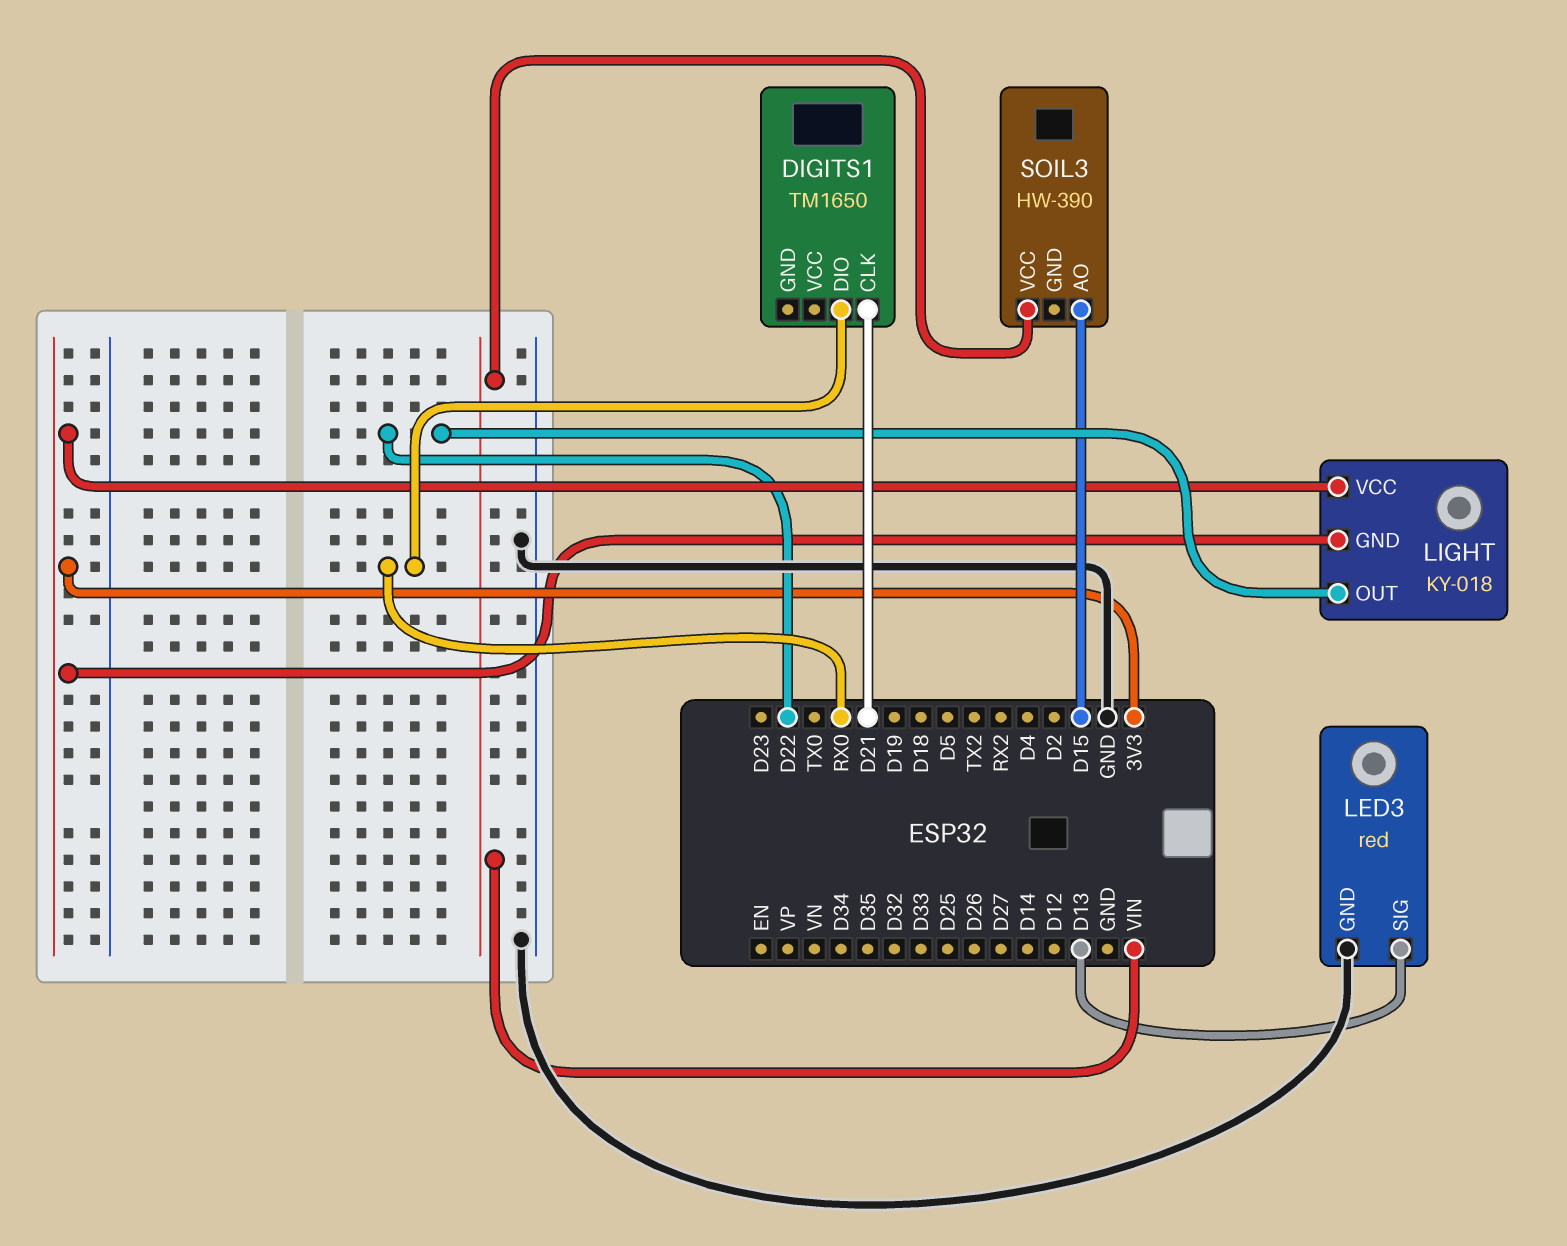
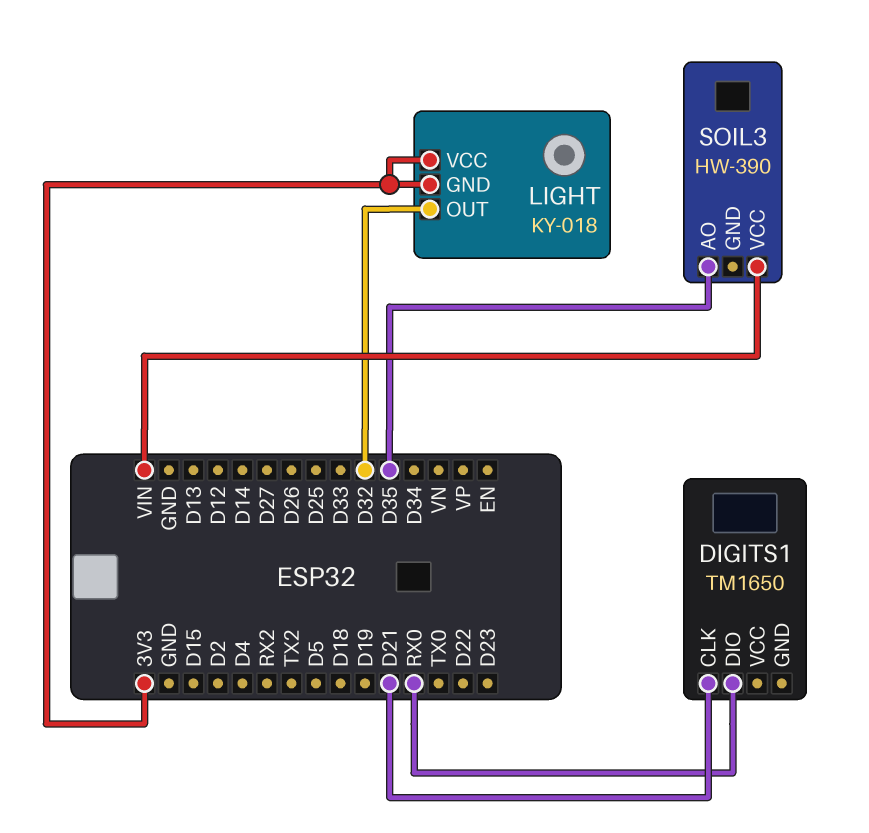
LED3: red -> none
LED3 pin GND: GND -> none
LED3 pin SIG: D13 -> none
LIGHT pin OUT: D22 -> D32
SOIL3 pin AO: D15 -> D35

